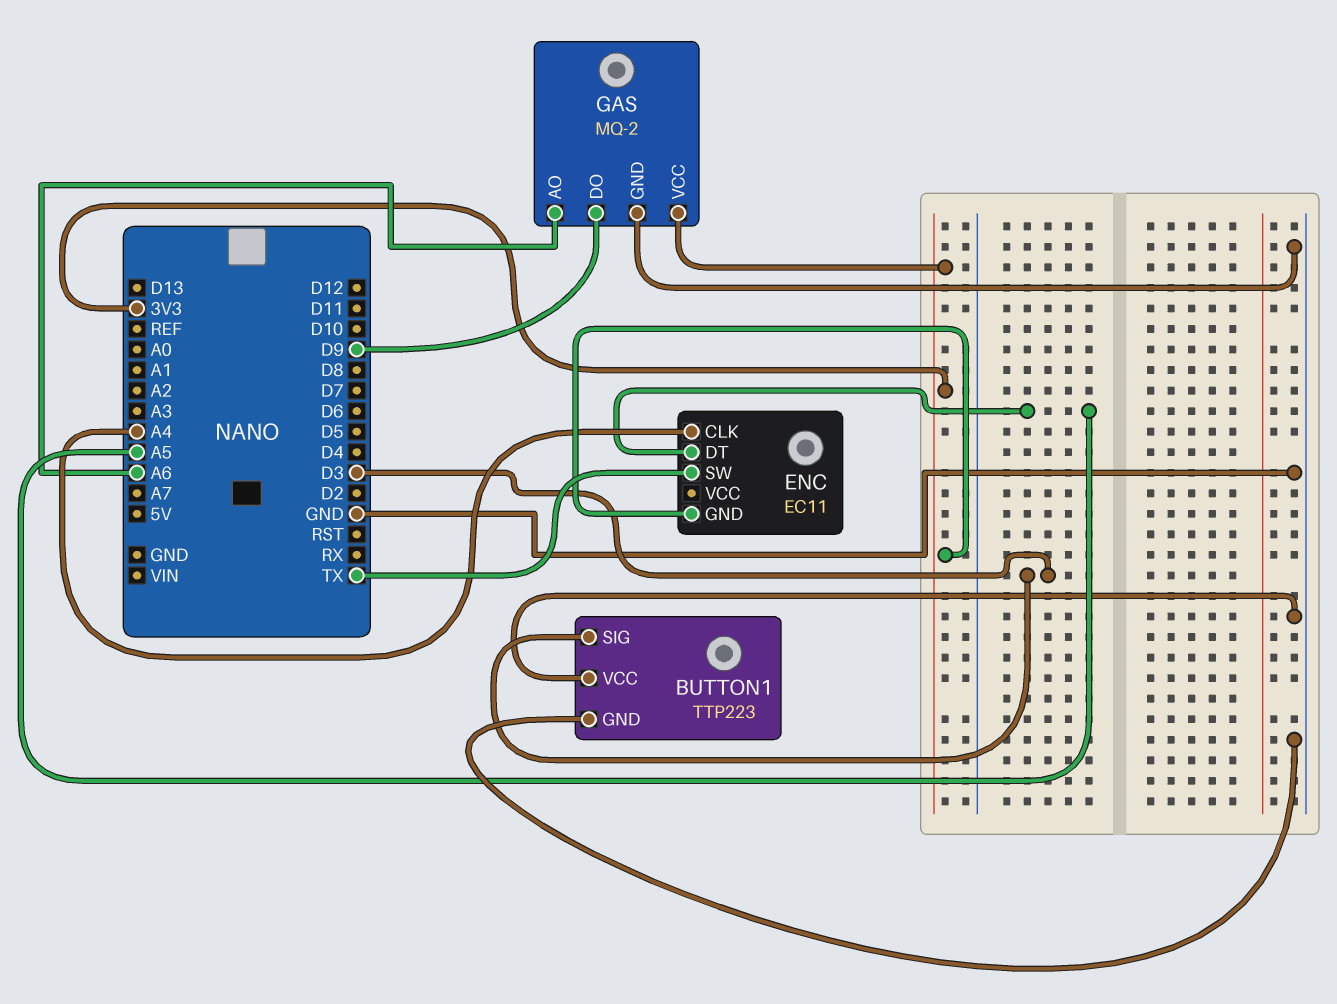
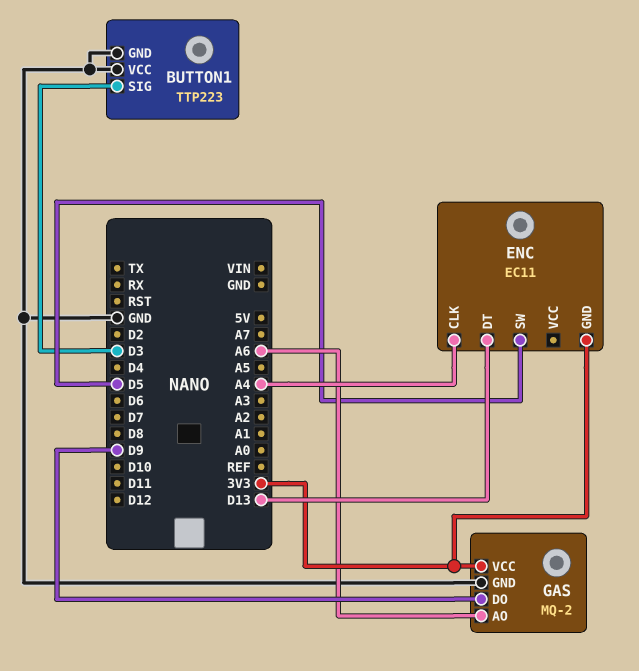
ENC pin DT: A5 -> D13
ENC pin SW: TX -> D5

